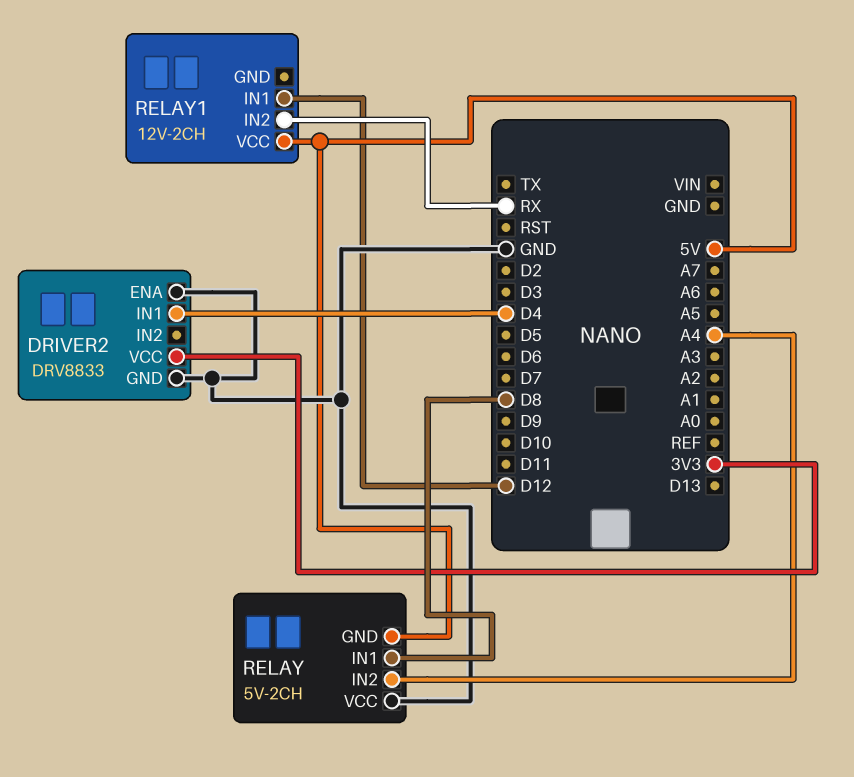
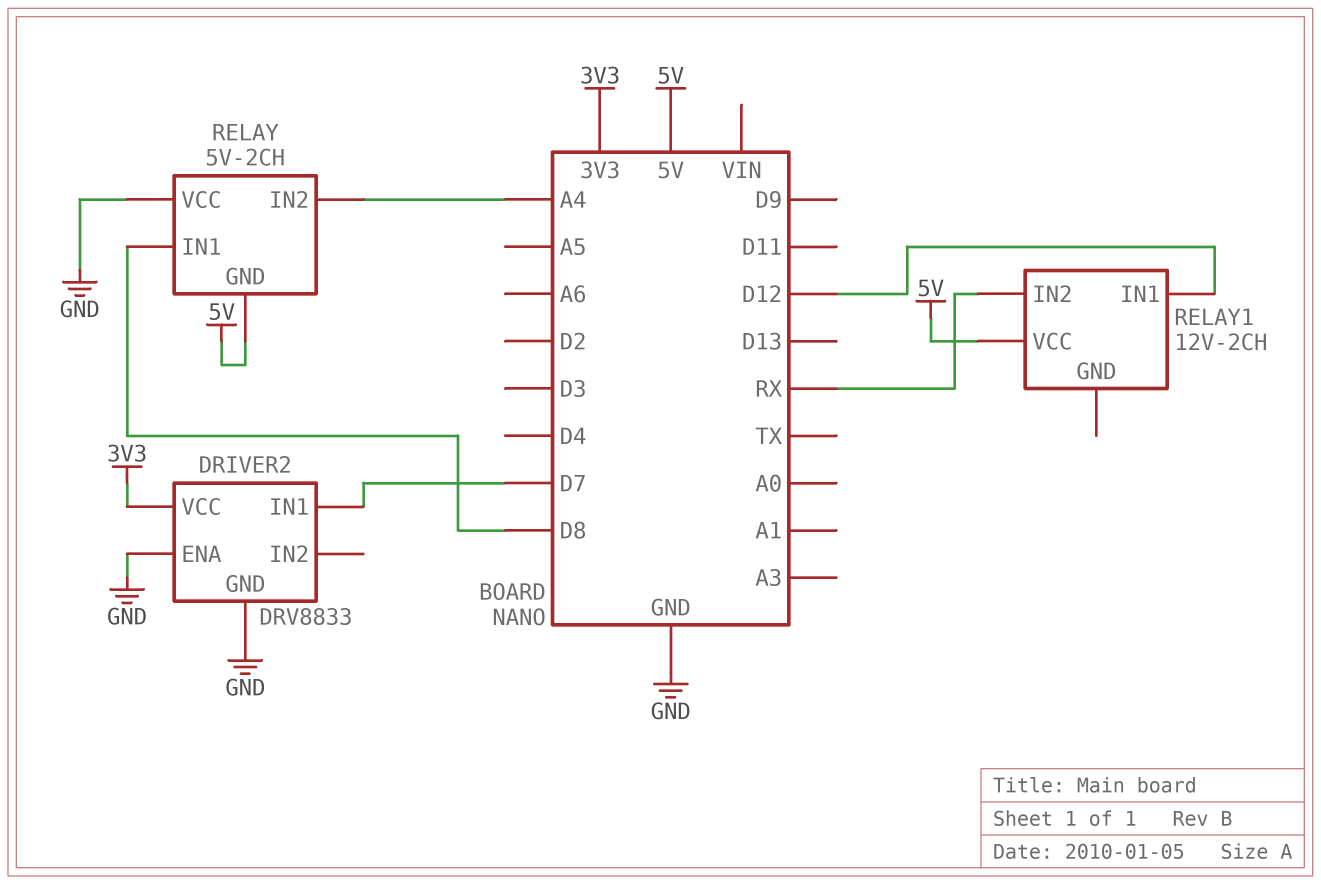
DRIVER2 pin IN1: D4 -> D7

